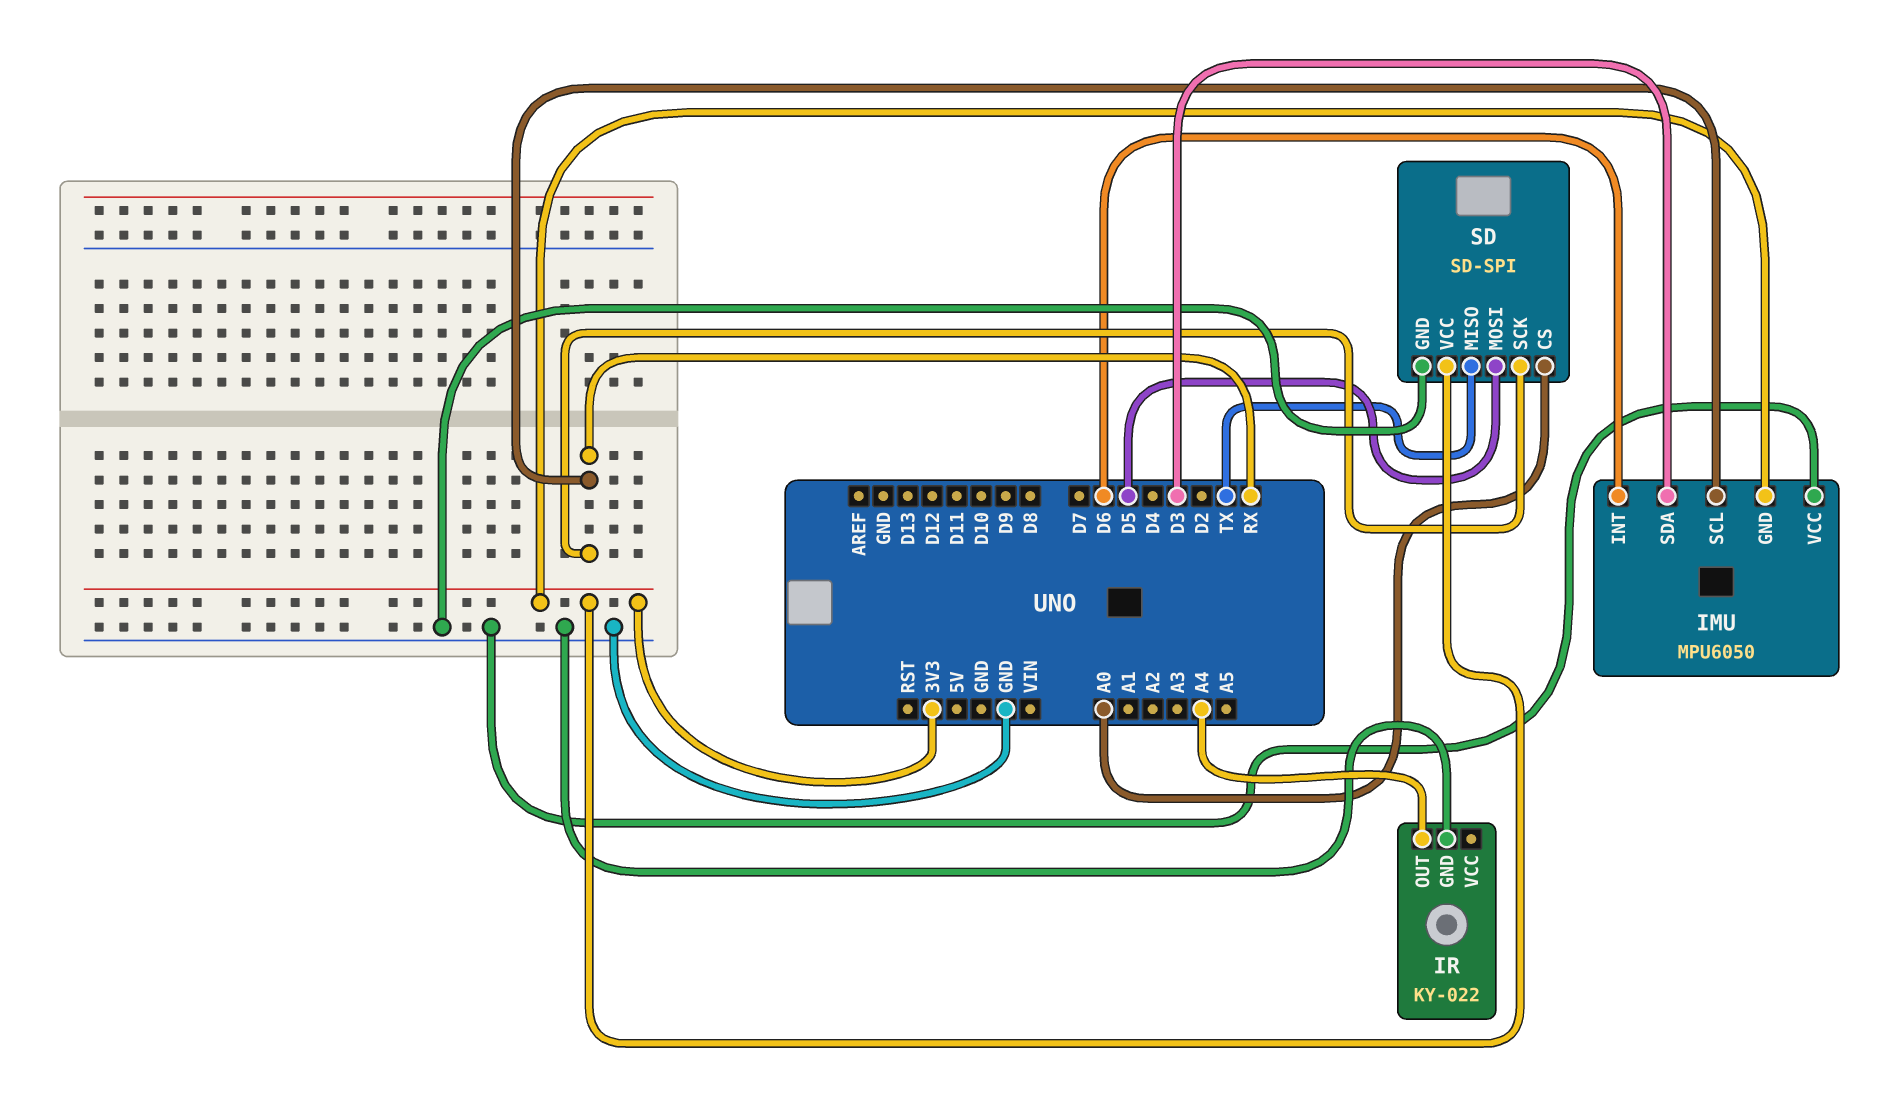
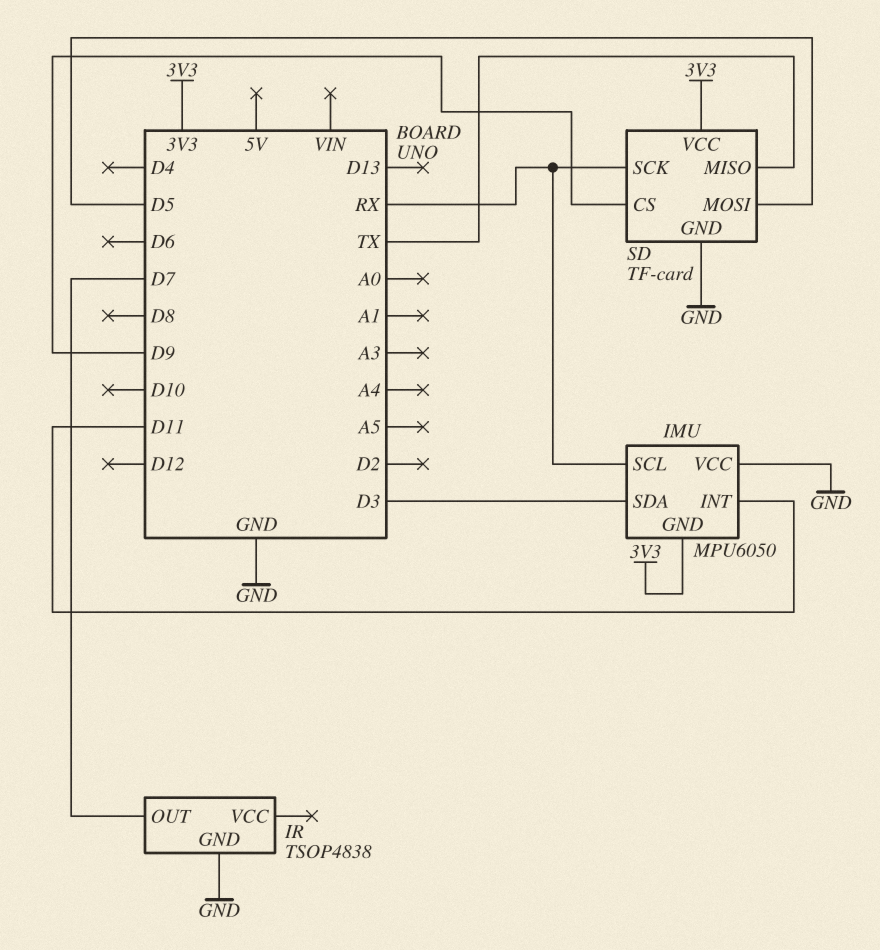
IMU pin INT: D6 -> D11
IR: KY-022 -> TSOP4838
IR pin OUT: A4 -> D7
SD: SD-SPI -> TF-card
SD pin CS: A0 -> D9

